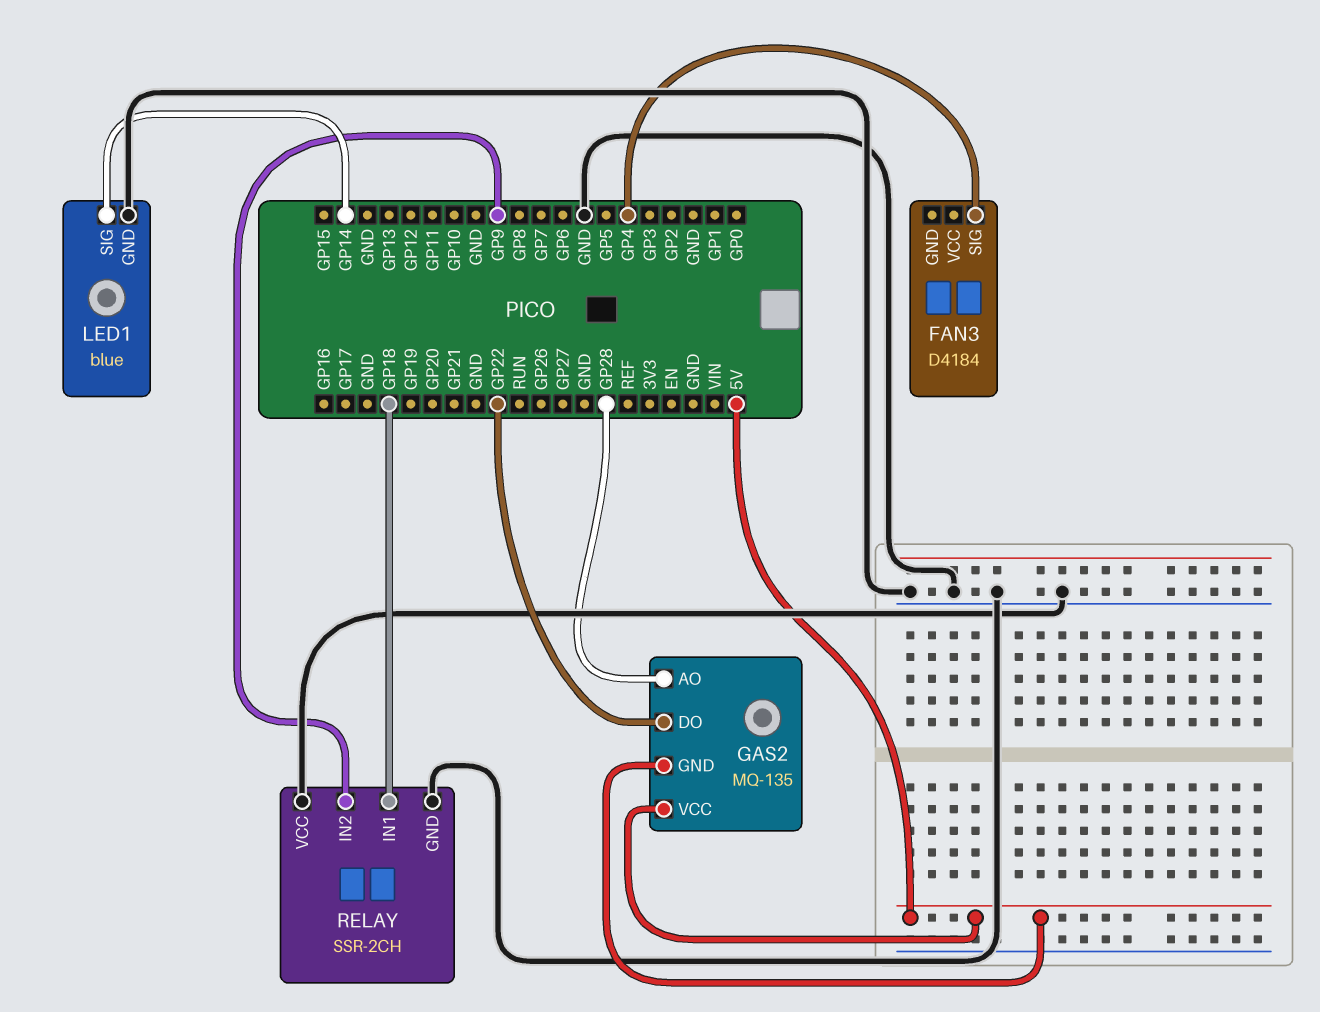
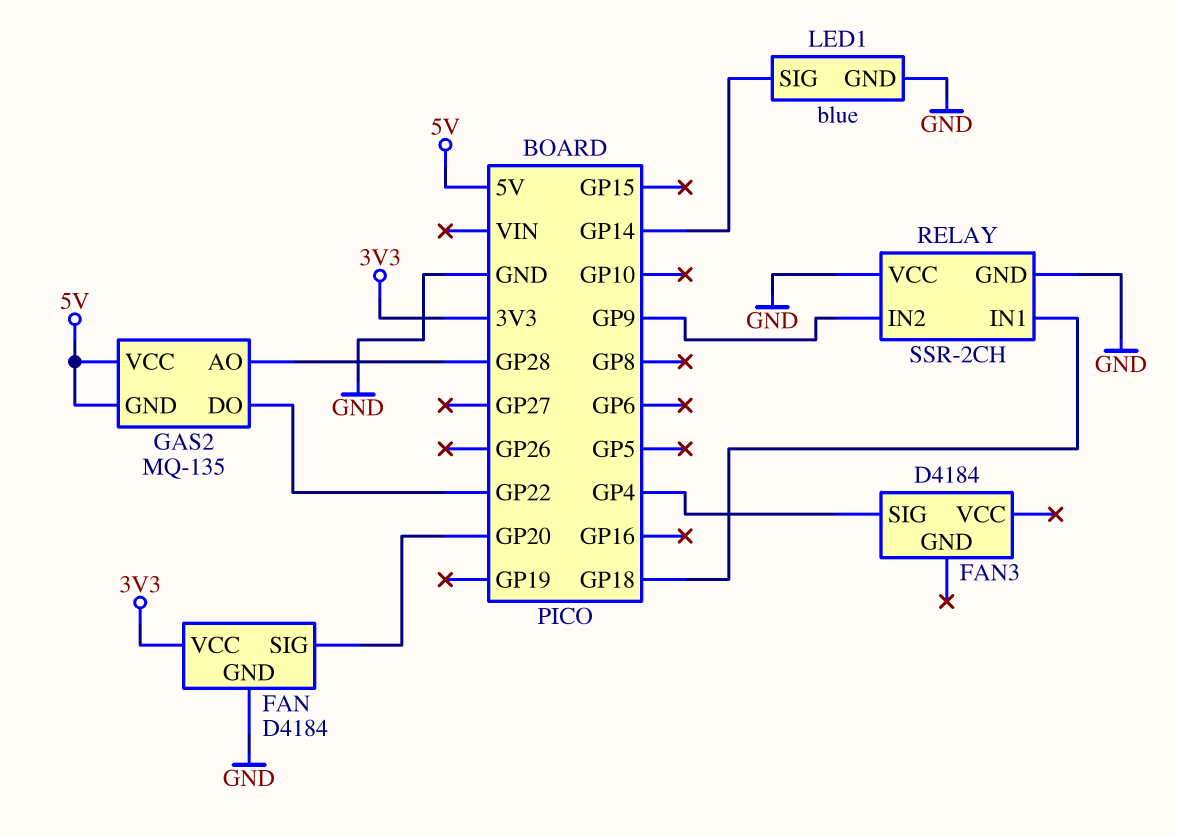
FAN: none -> D4184
FAN pin GND: none -> GND
FAN pin SIG: none -> GP20
FAN pin VCC: none -> 3V3

